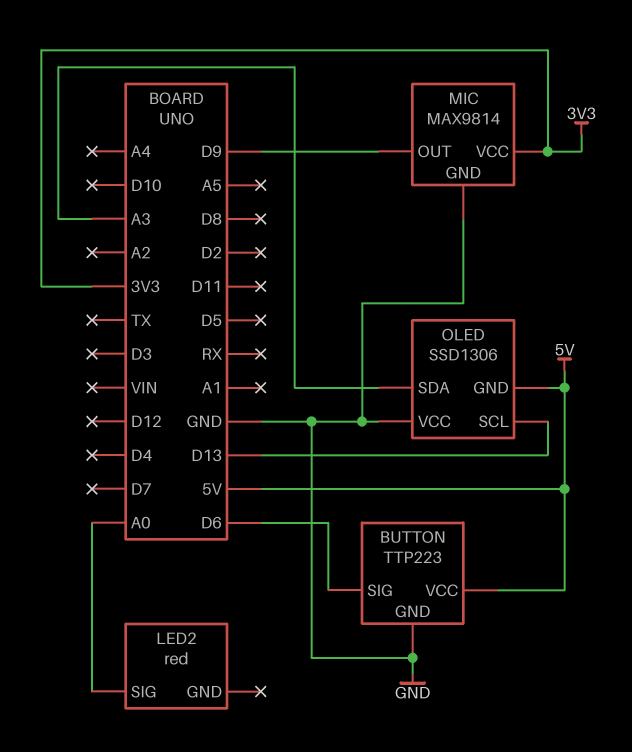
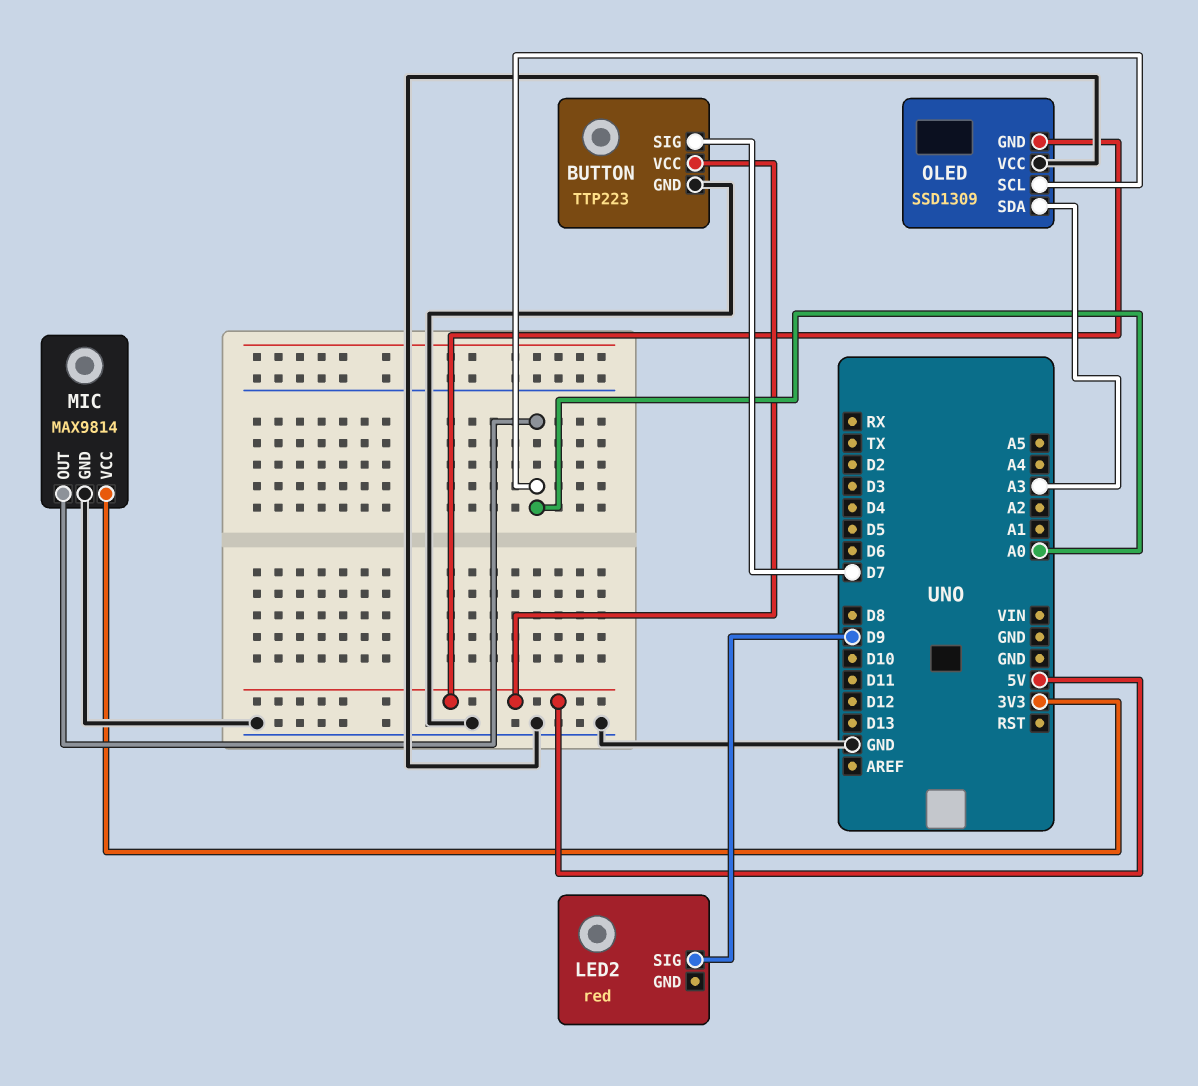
BUTTON pin SIG: D6 -> D7
LED2 pin SIG: A0 -> D9
MIC pin OUT: D9 -> A0
OLED: SSD1306 -> SSD1309
OLED pin SCL: D13 -> A0

